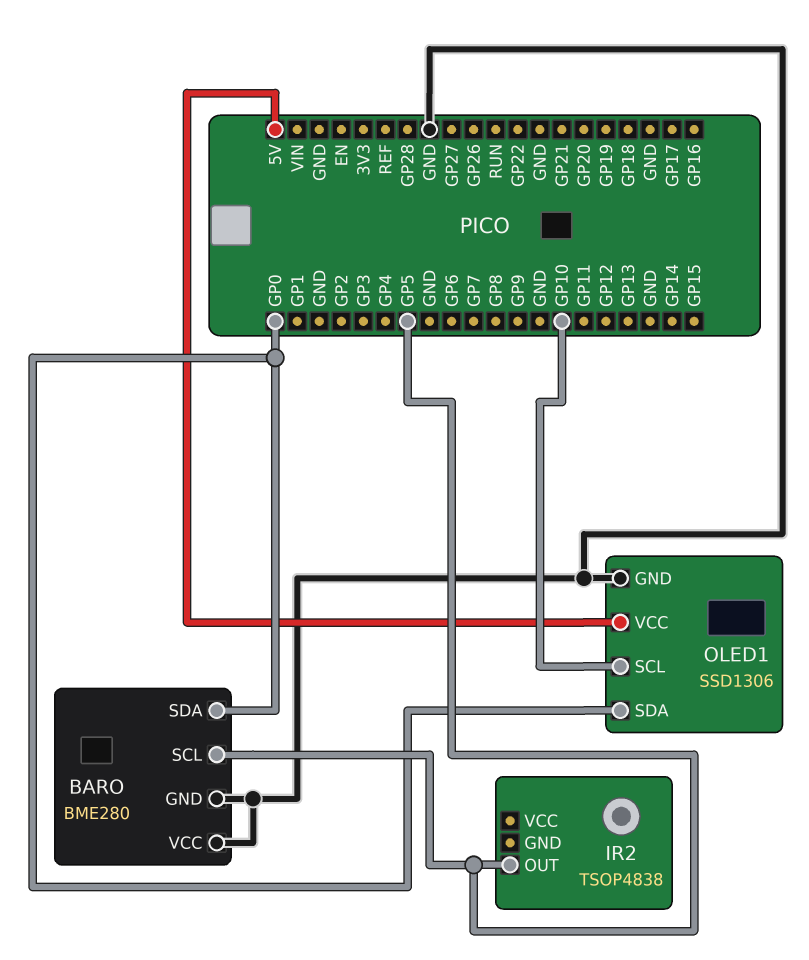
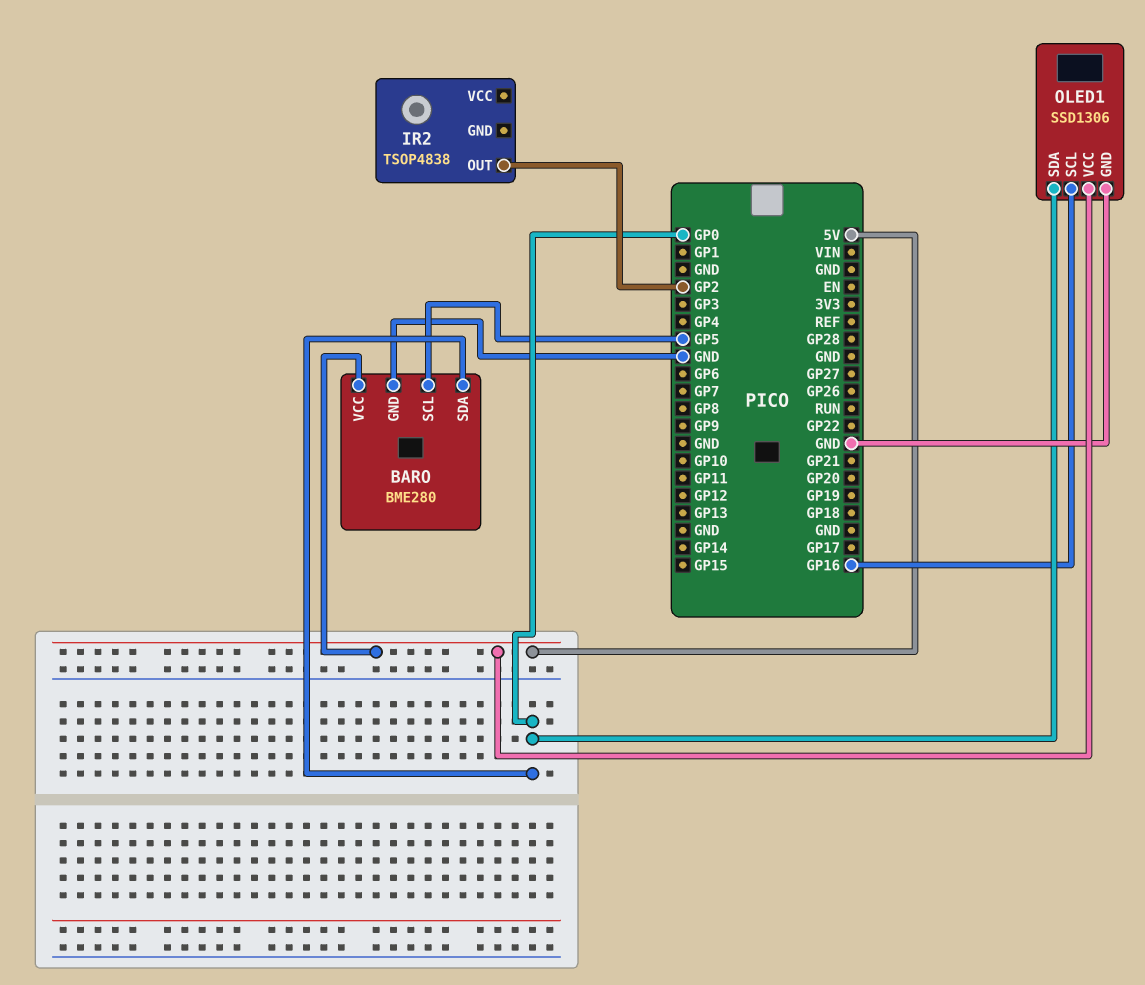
BARO pin VCC: GND -> 5V
IR2 pin OUT: GP5 -> GP2
OLED1 pin SCL: GP10 -> GP16

